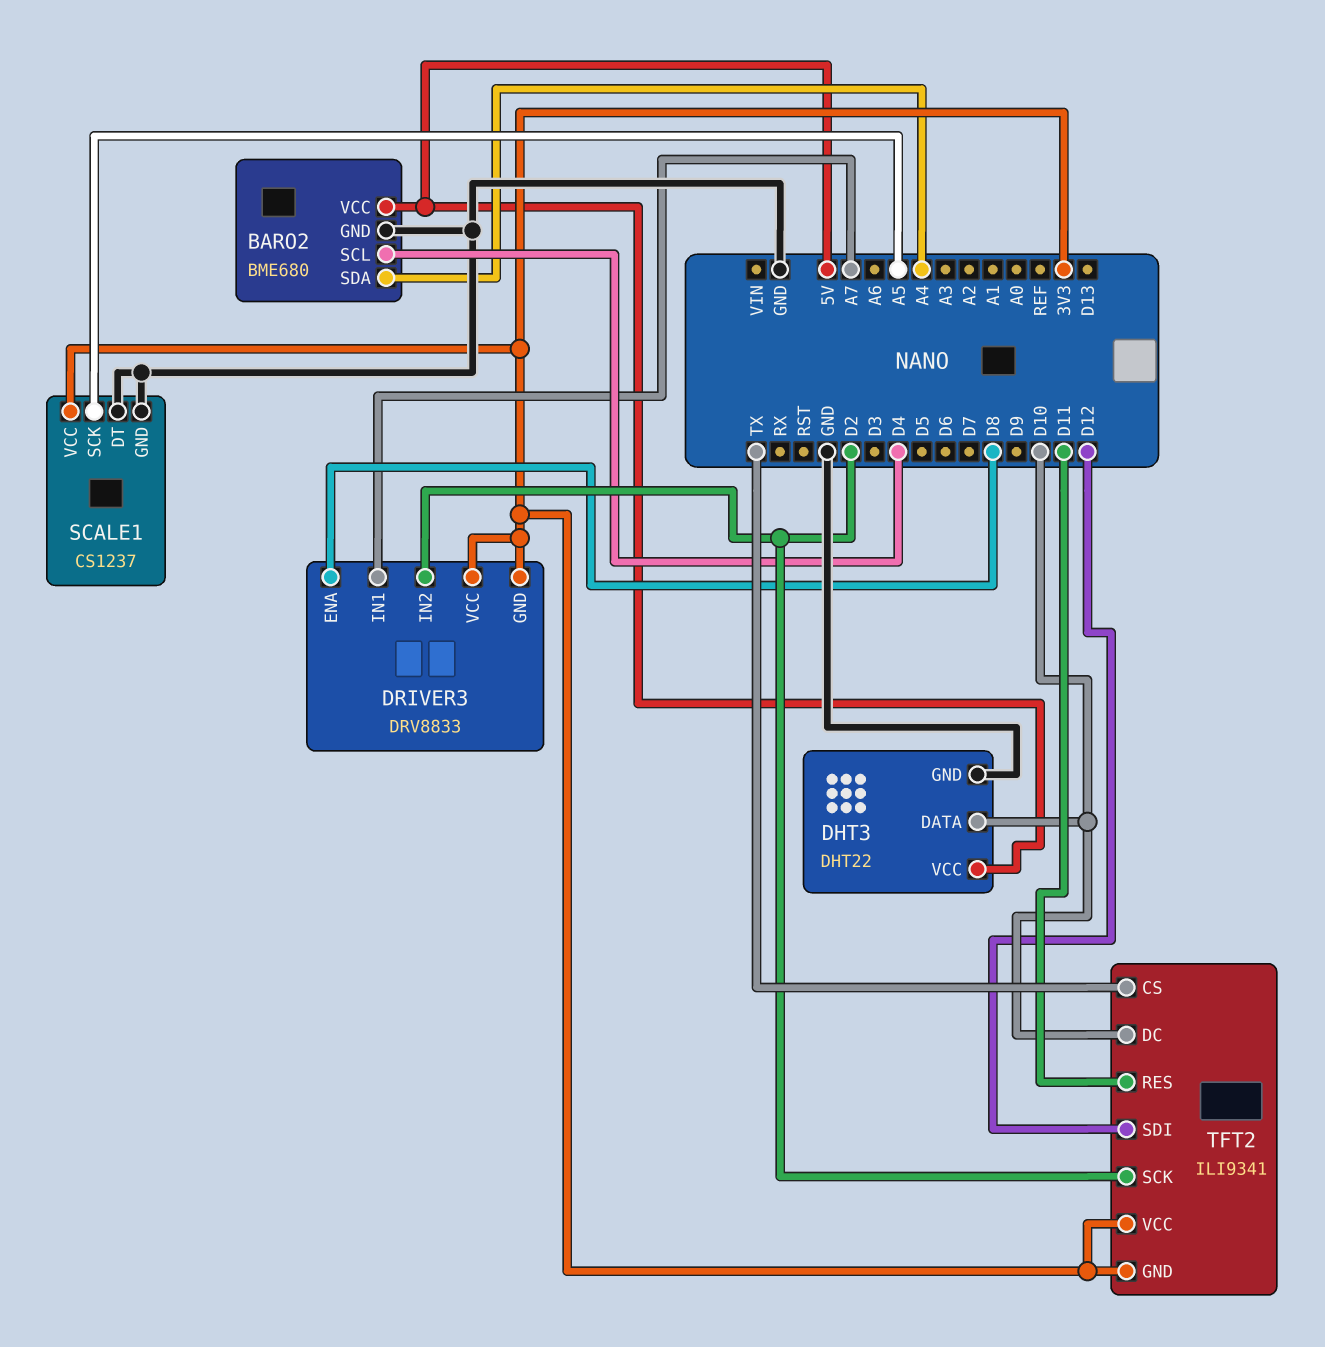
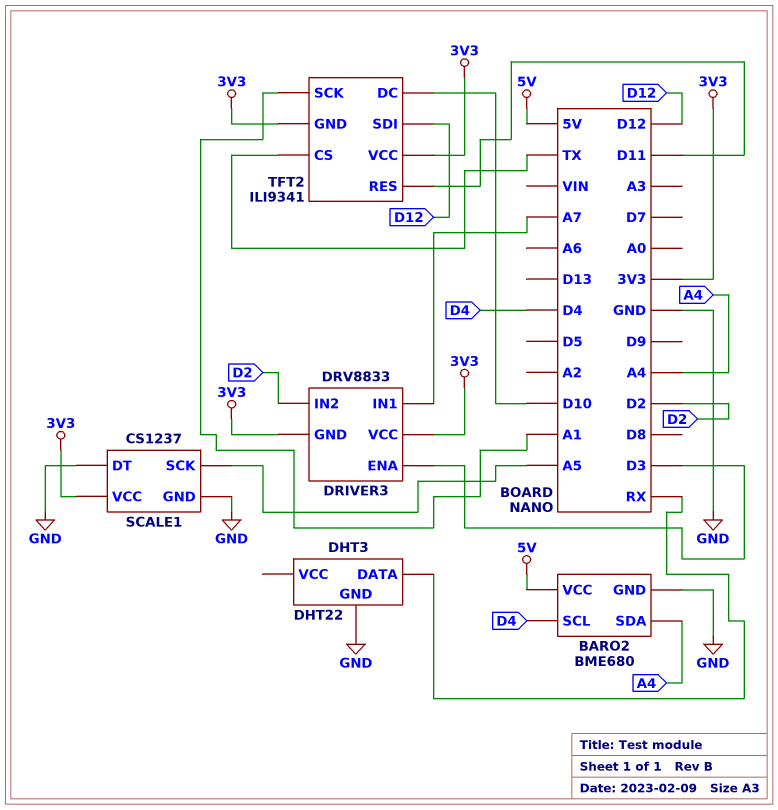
DHT3 pin DATA: D10 -> RX
DHT3 pin VCC: 5V -> none
DRIVER3 pin ENA: D8 -> D3
TFT2 pin SCK: D2 -> A1

